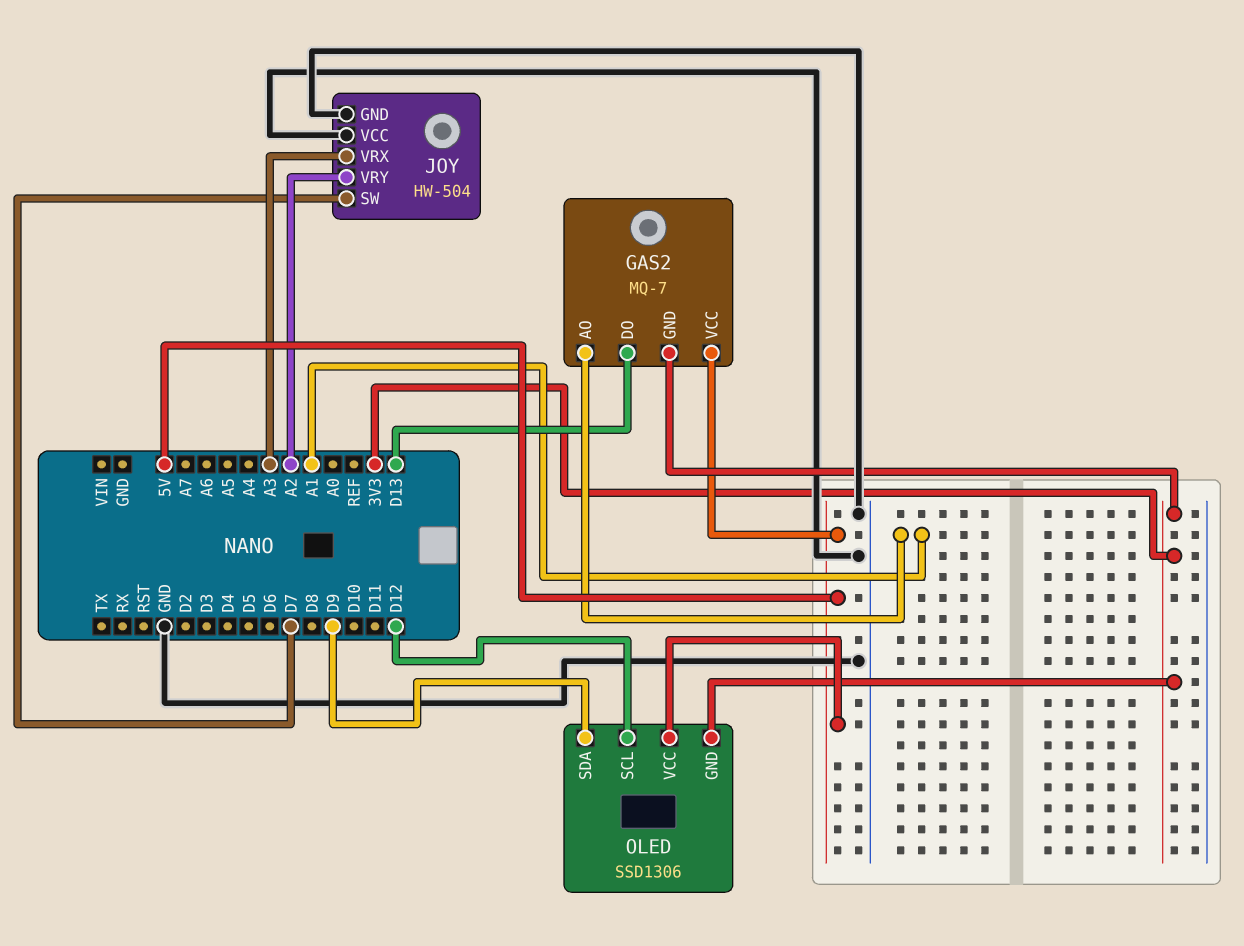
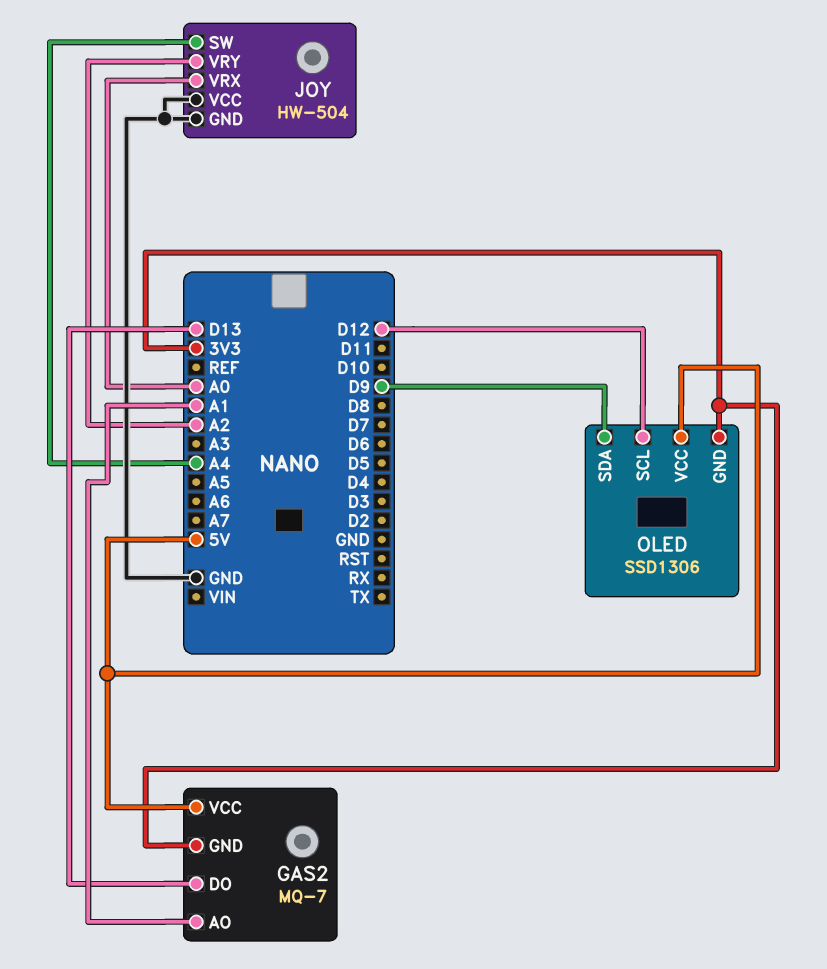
JOY pin SW: D7 -> A4
JOY pin VRX: A3 -> A0

